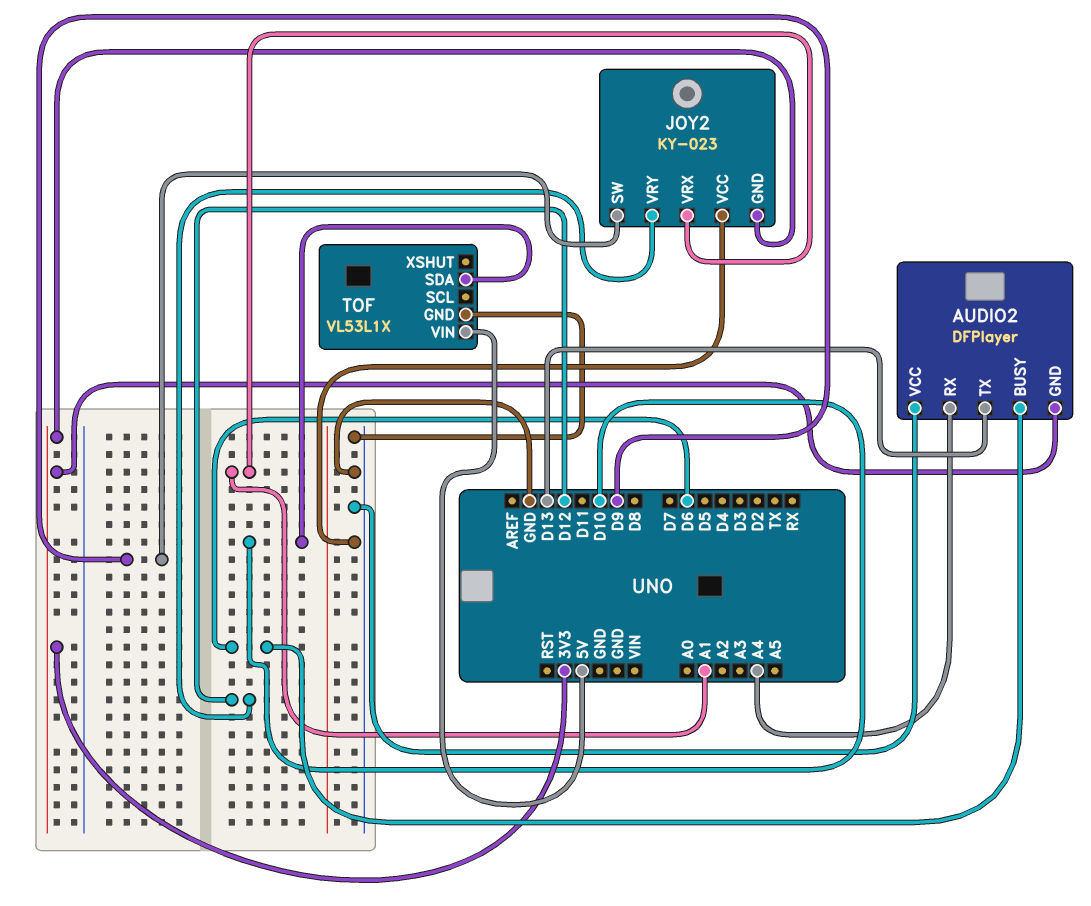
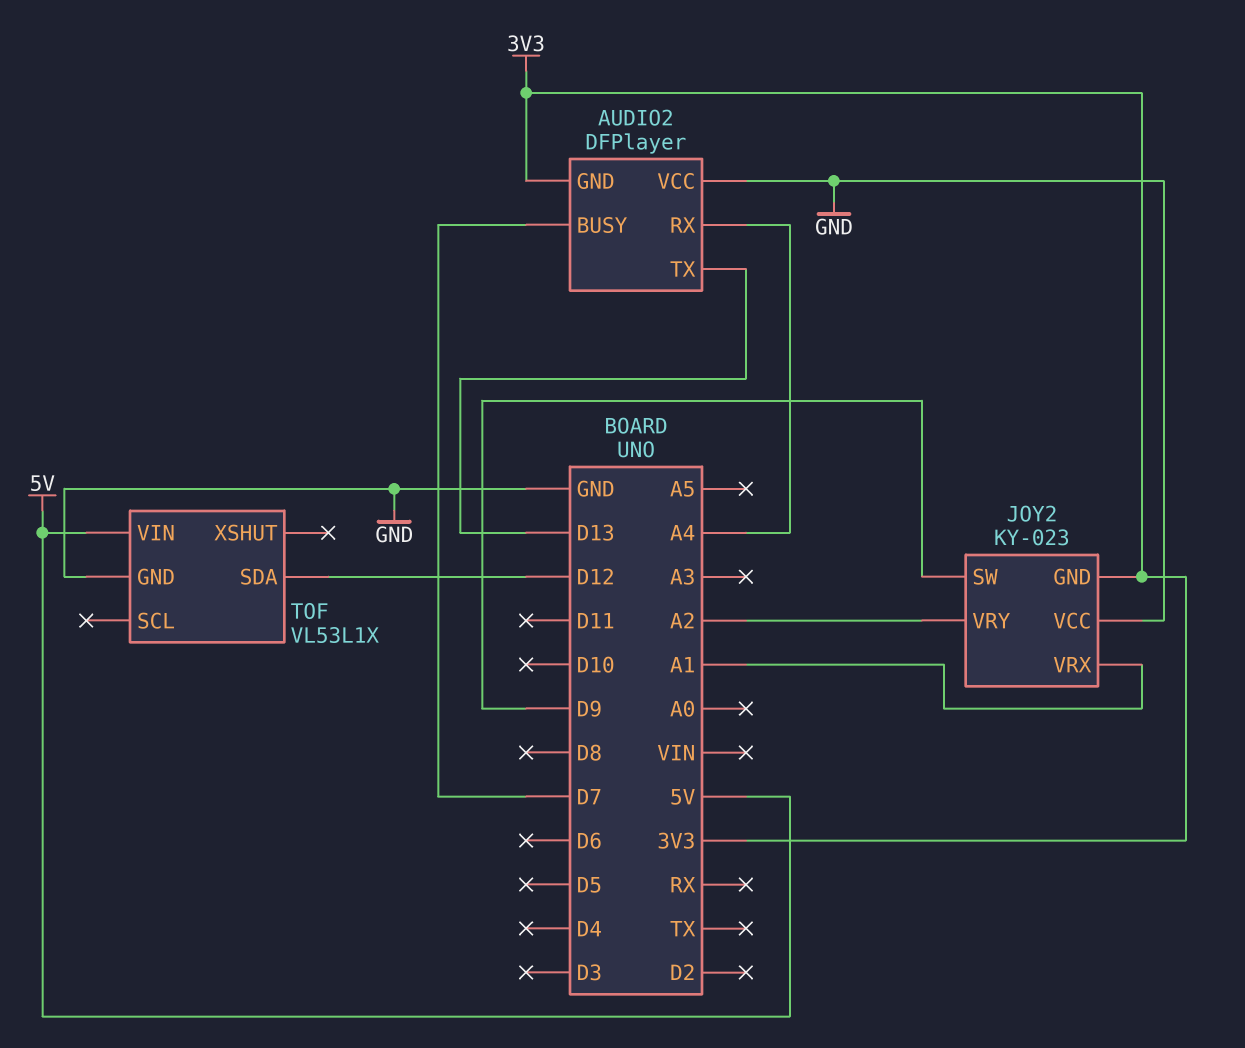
AUDIO2 pin BUSY: D6 -> D7
JOY2 pin VRY: D12 -> A2
TOF pin SDA: D10 -> D12

